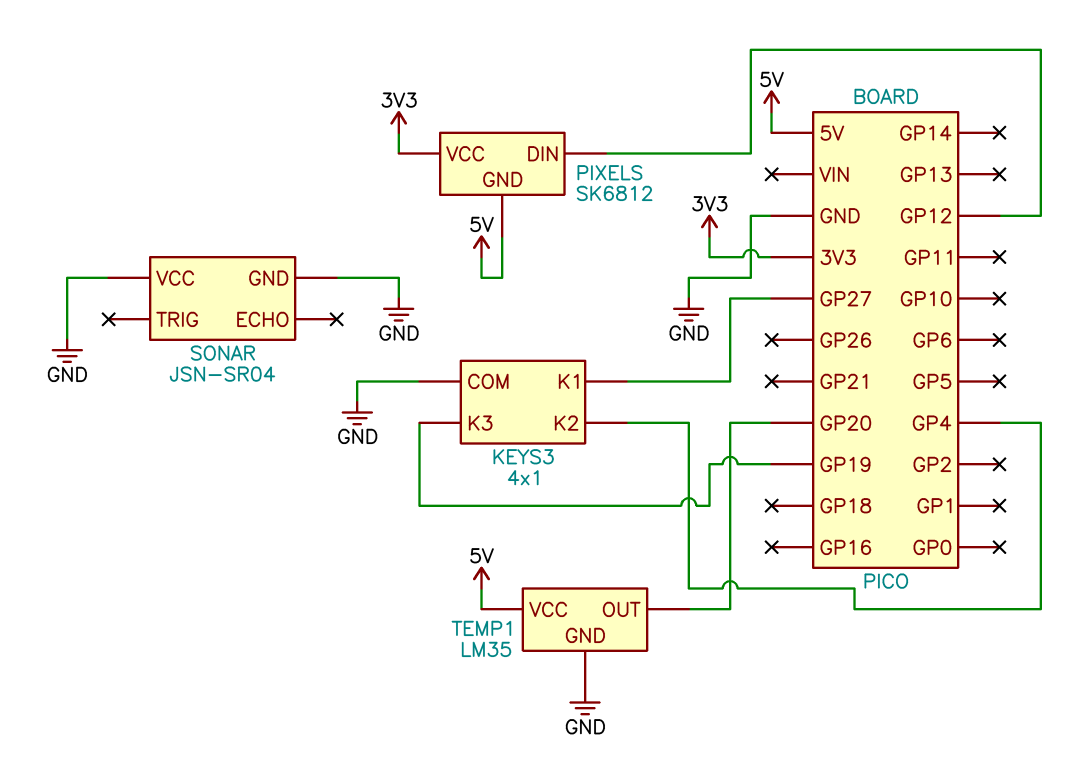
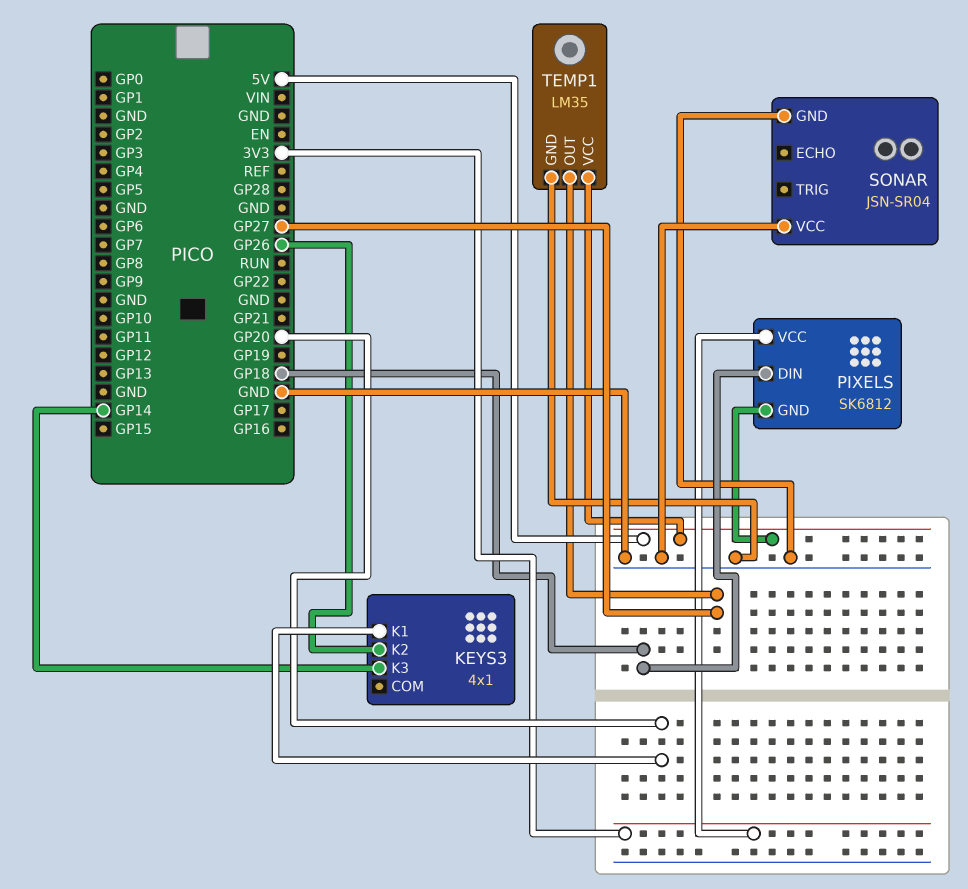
KEYS3 pin COM: GND -> none
KEYS3 pin K1: GP27 -> GP20
KEYS3 pin K2: GP4 -> GP26
KEYS3 pin K3: GP19 -> GP14
PIXELS pin DIN: GP12 -> GP18
TEMP1 pin OUT: GP20 -> GP27

